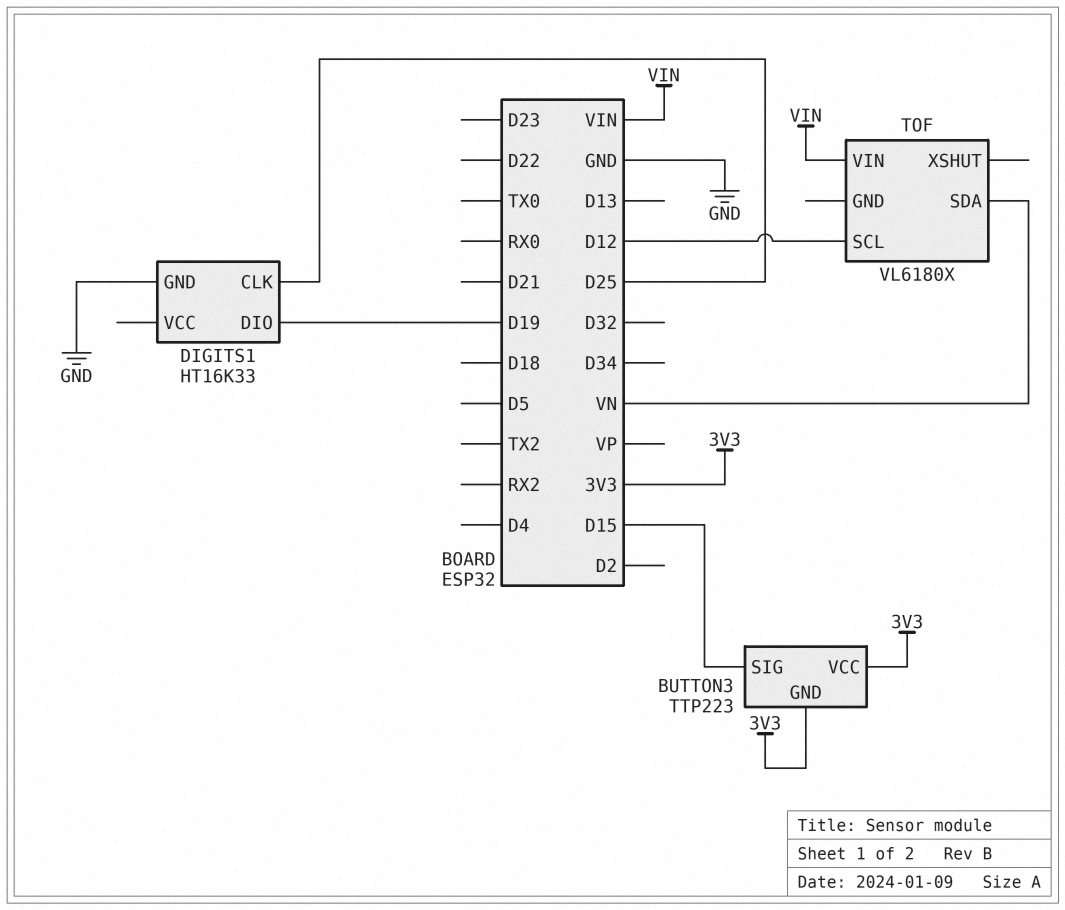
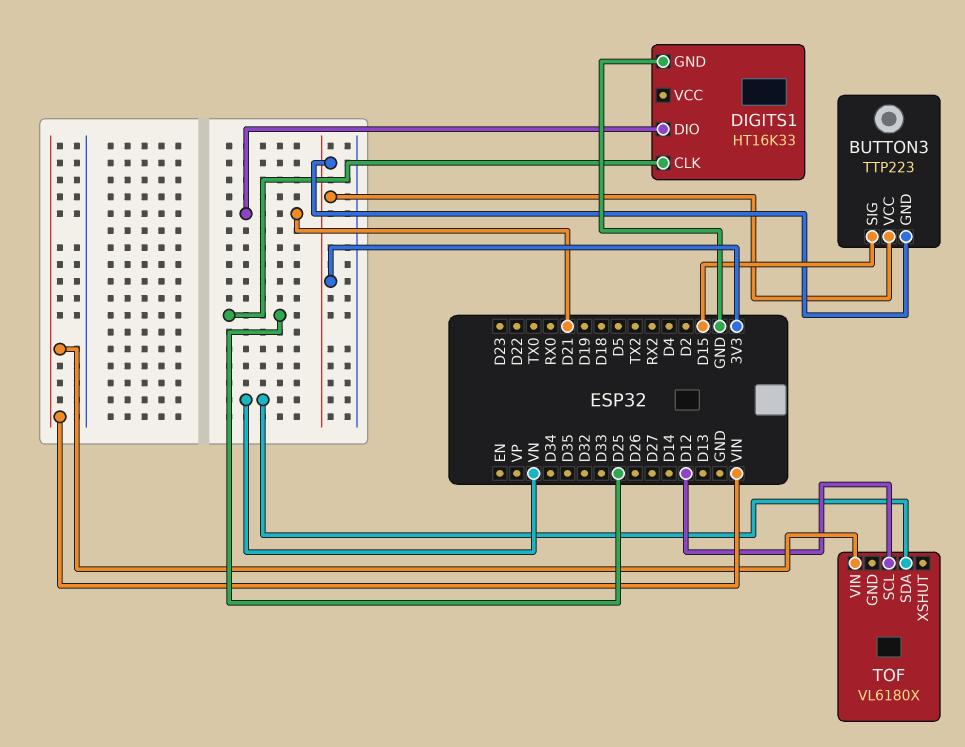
DIGITS1 pin DIO: D19 -> D21

